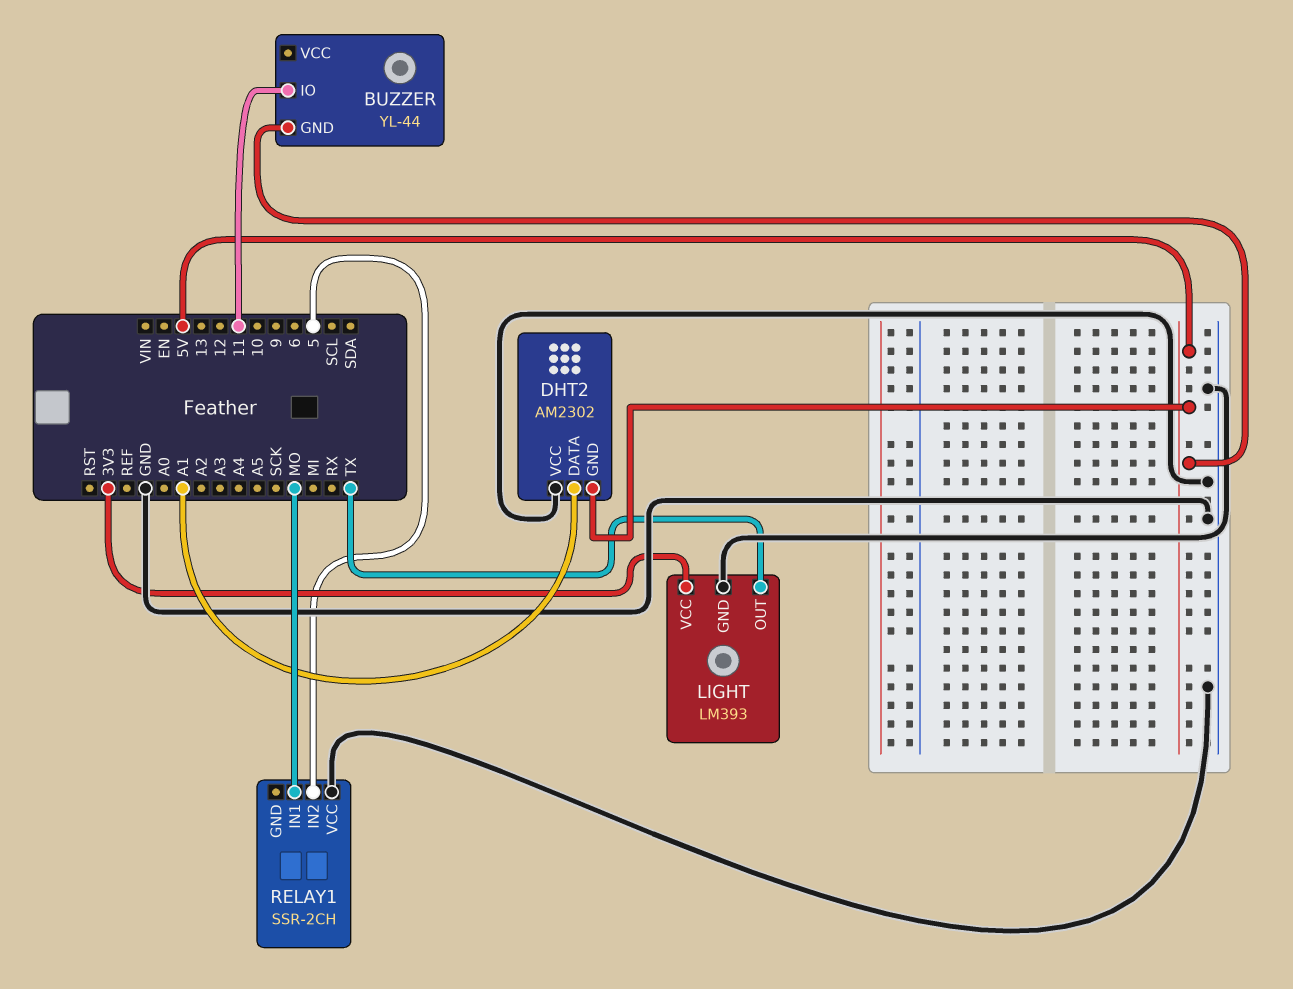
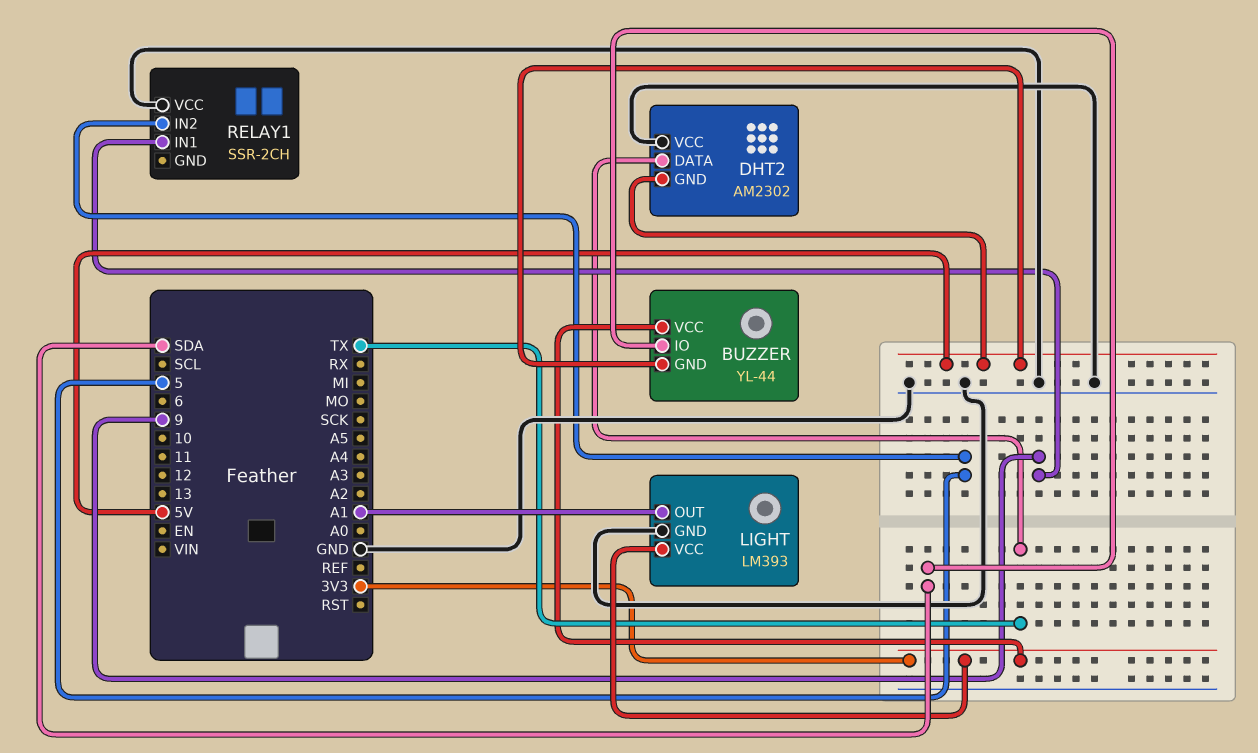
BUZZER pin IO: 11 -> SDA
BUZZER pin VCC: none -> 3V3
DHT2 pin DATA: A1 -> TX
LIGHT pin OUT: TX -> A1
RELAY1 pin IN1: MO -> 9

